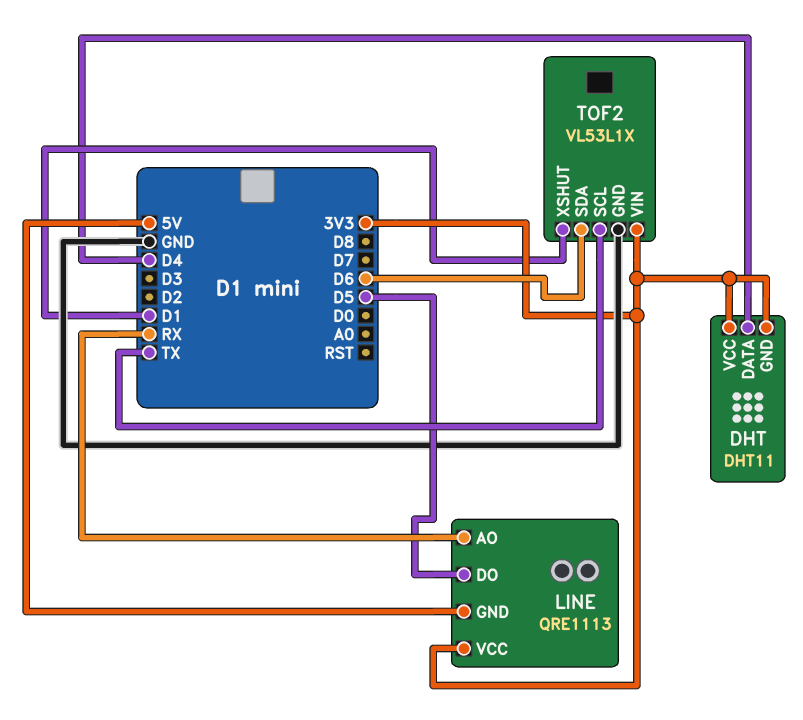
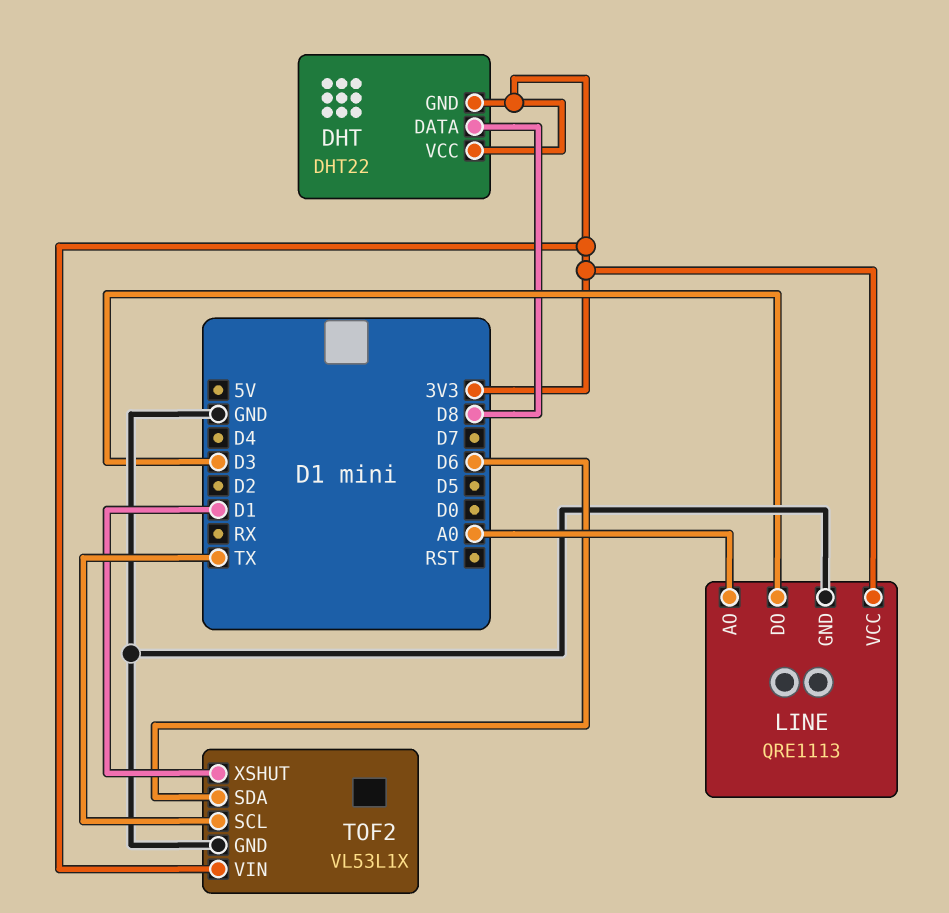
DHT: DHT11 -> DHT22
DHT pin DATA: D4 -> D8
LINE pin AO: RX -> A0
LINE pin DO: D5 -> D3
LINE pin GND: 5V -> GND

